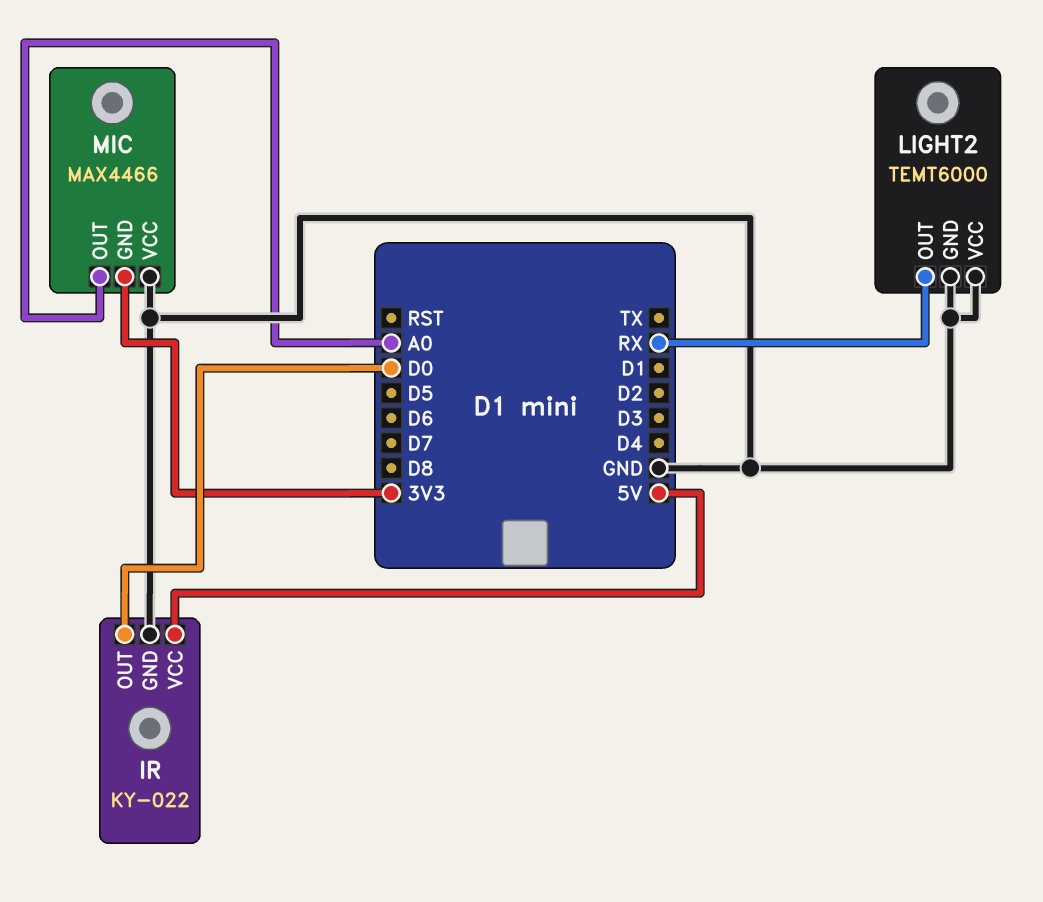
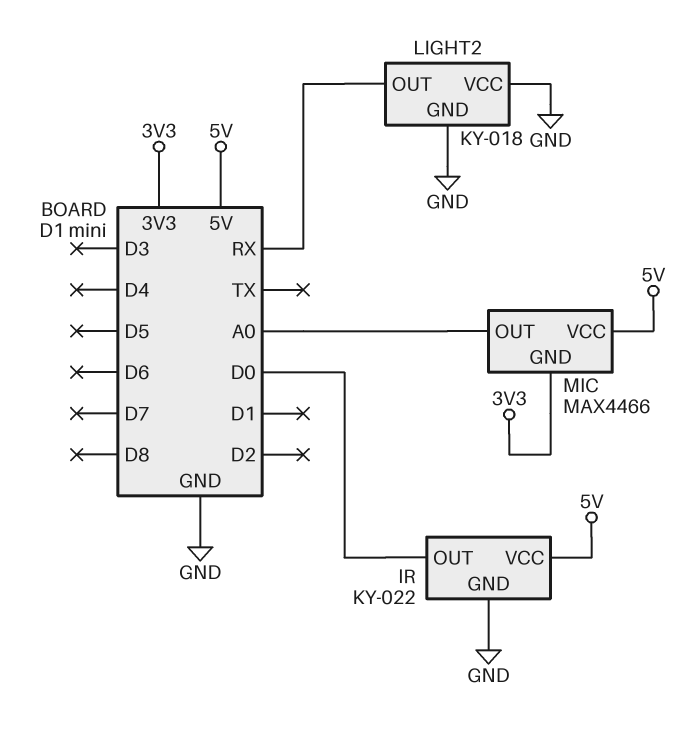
LIGHT2: TEMT6000 -> KY-018
MIC pin VCC: GND -> 5V

